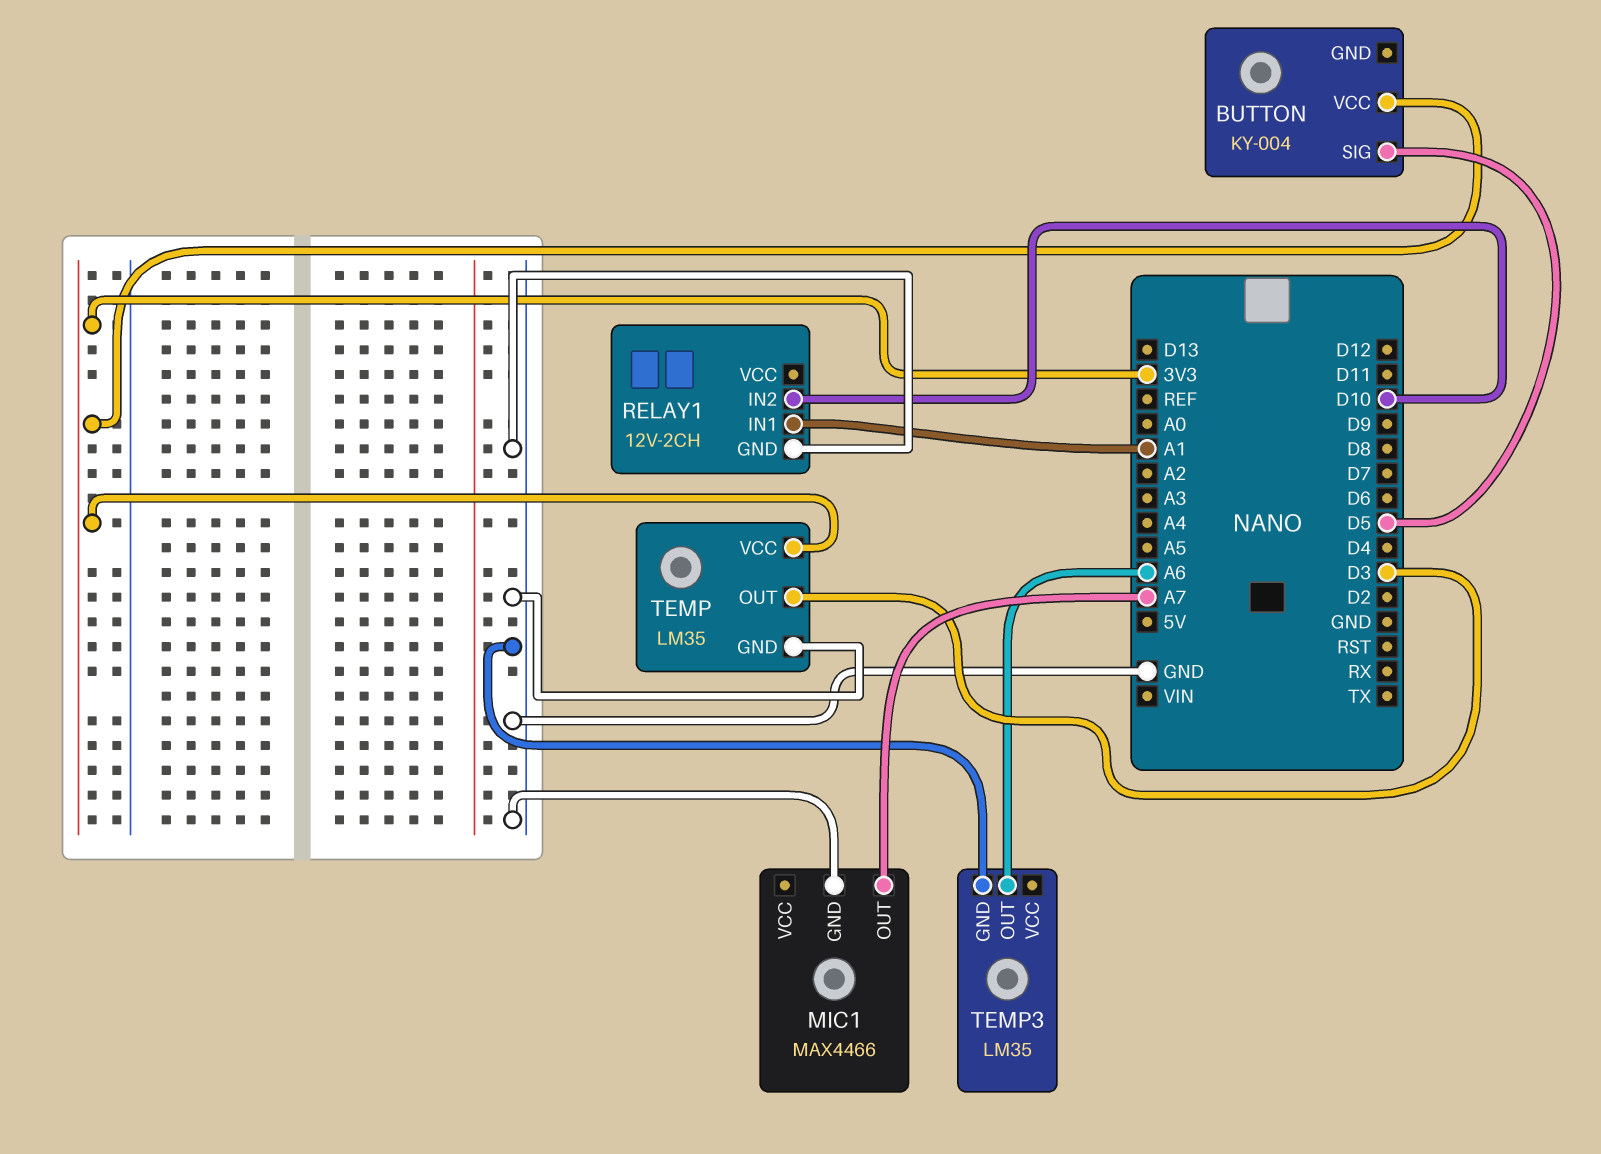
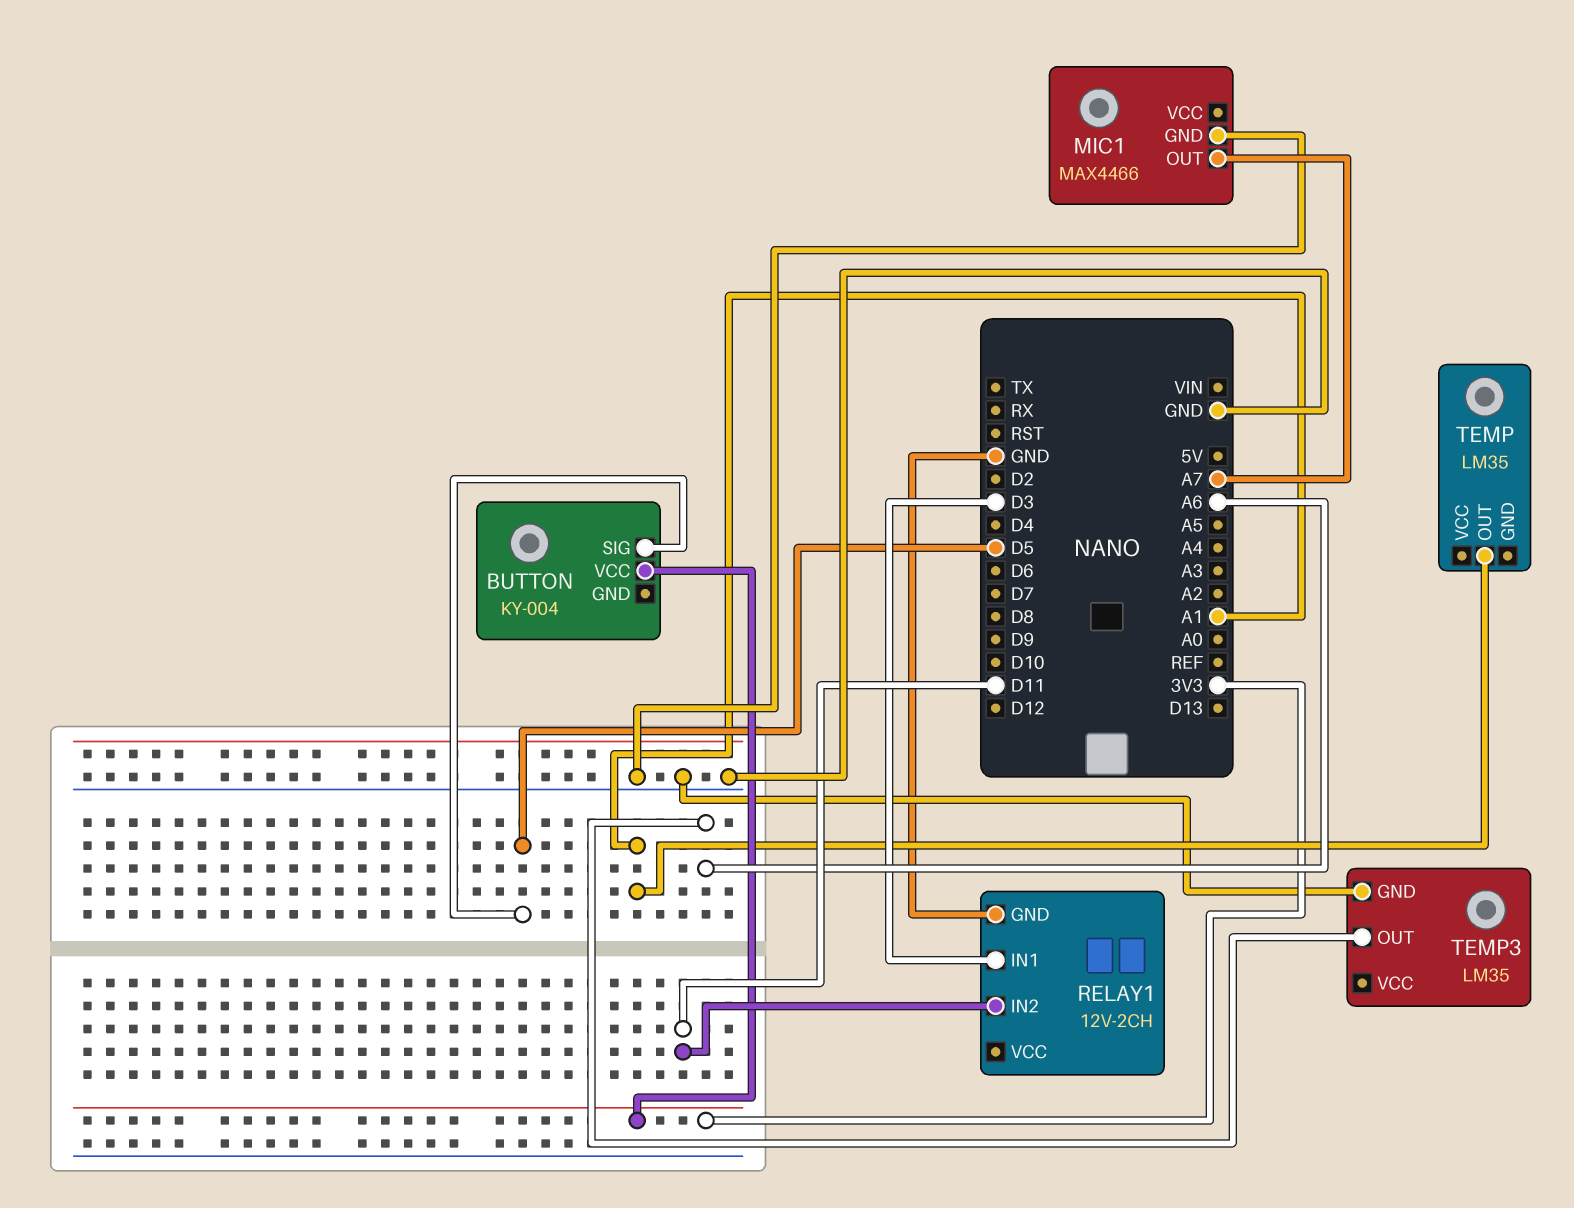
RELAY1 pin IN1: A1 -> D3
RELAY1 pin IN2: D10 -> D11
TEMP pin GND: GND -> none
TEMP pin OUT: D3 -> A1
TEMP pin VCC: 3V3 -> none

